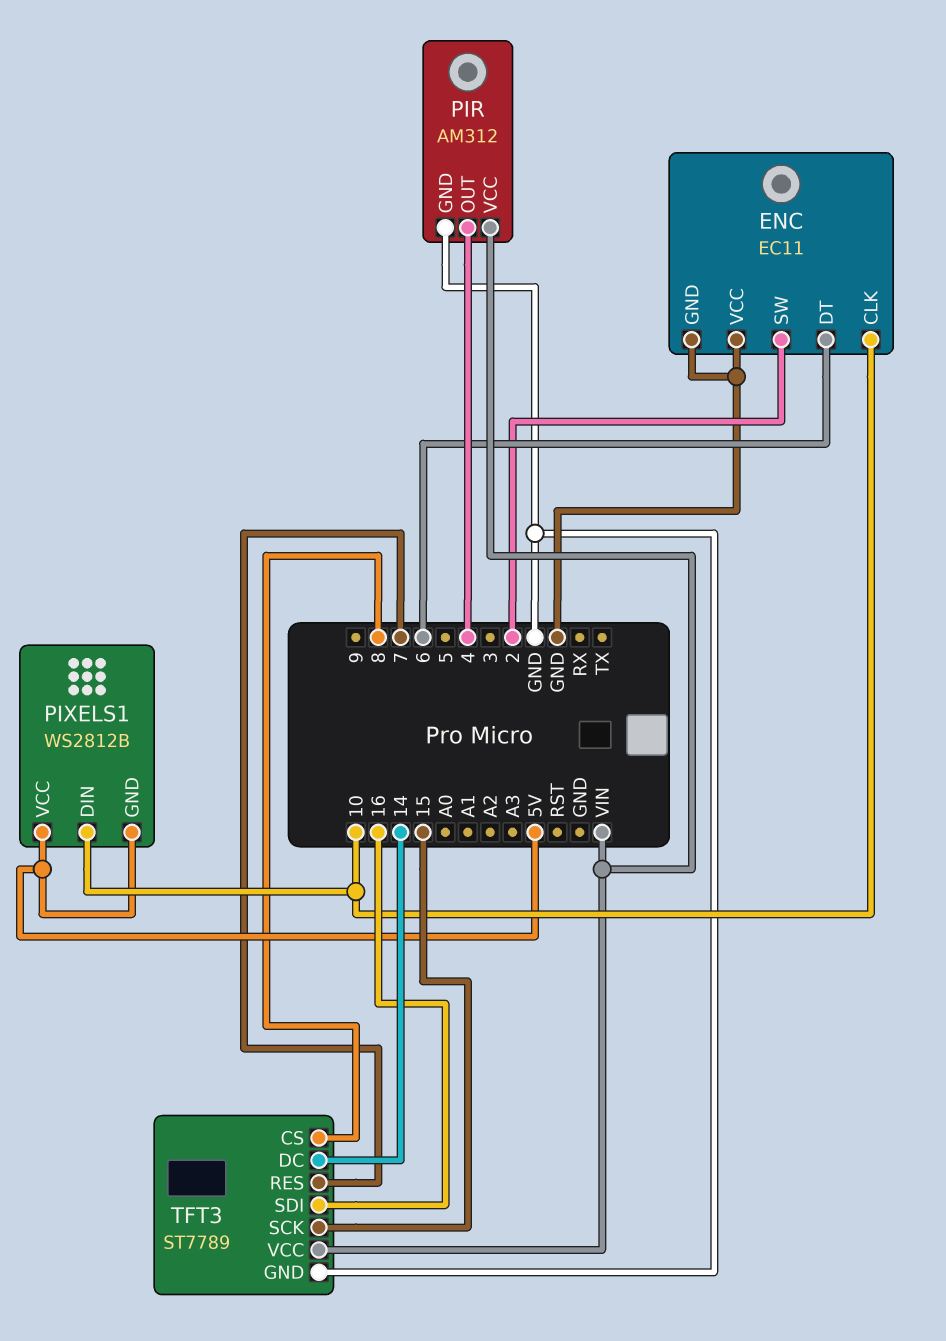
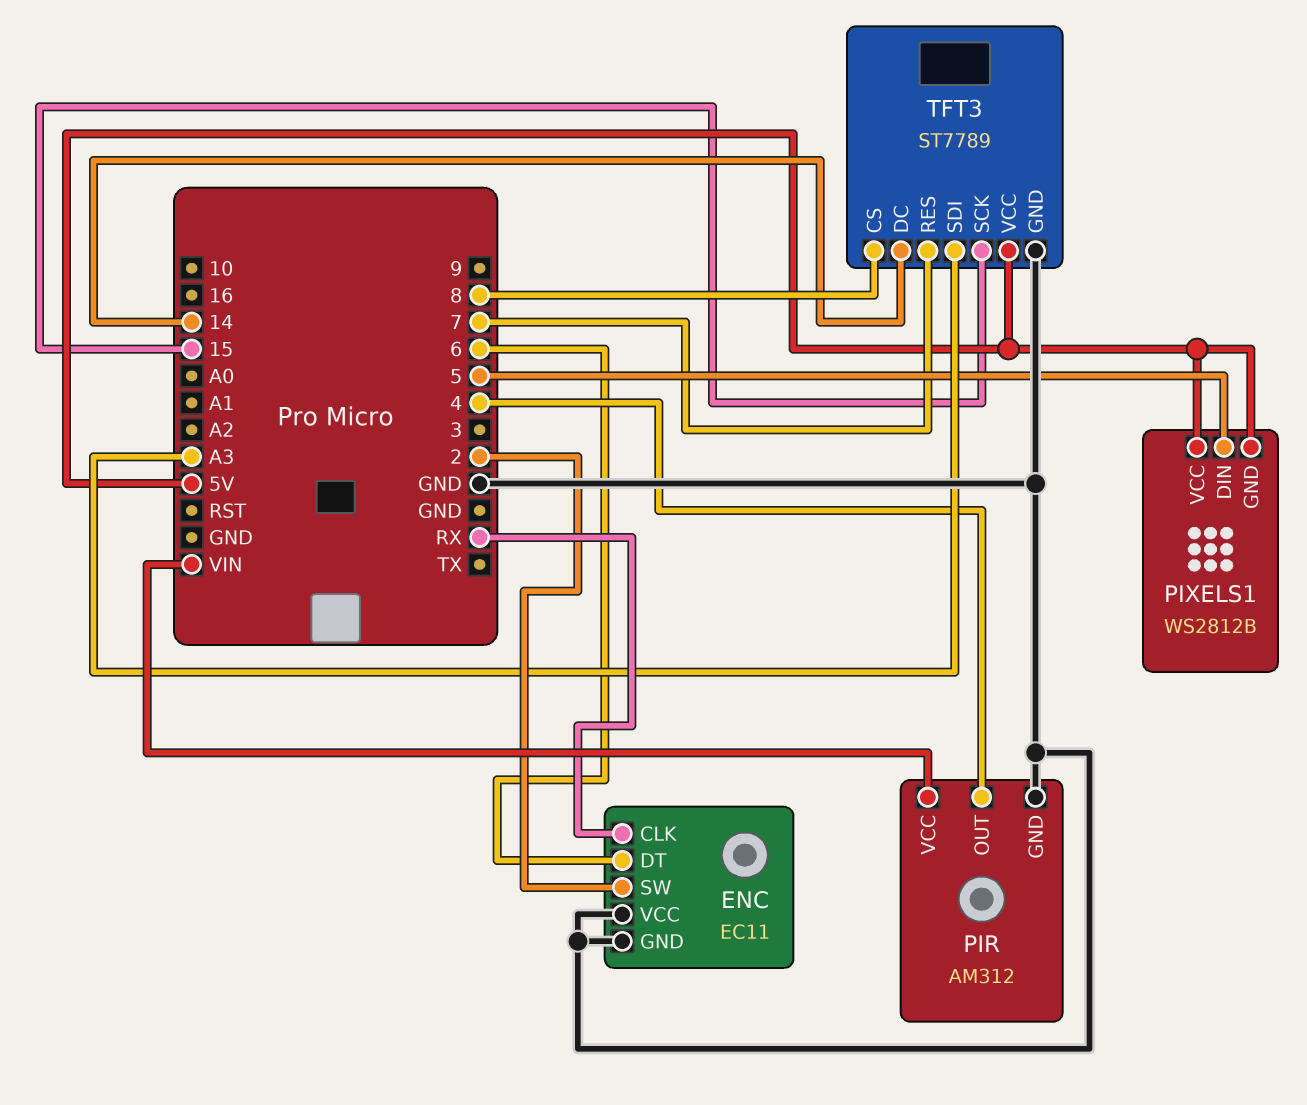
ENC pin CLK: 10 -> RX
PIXELS1 pin DIN: 10 -> 5
TFT3 pin SDI: 16 -> A3
TFT3 pin VCC: VIN -> 5V

